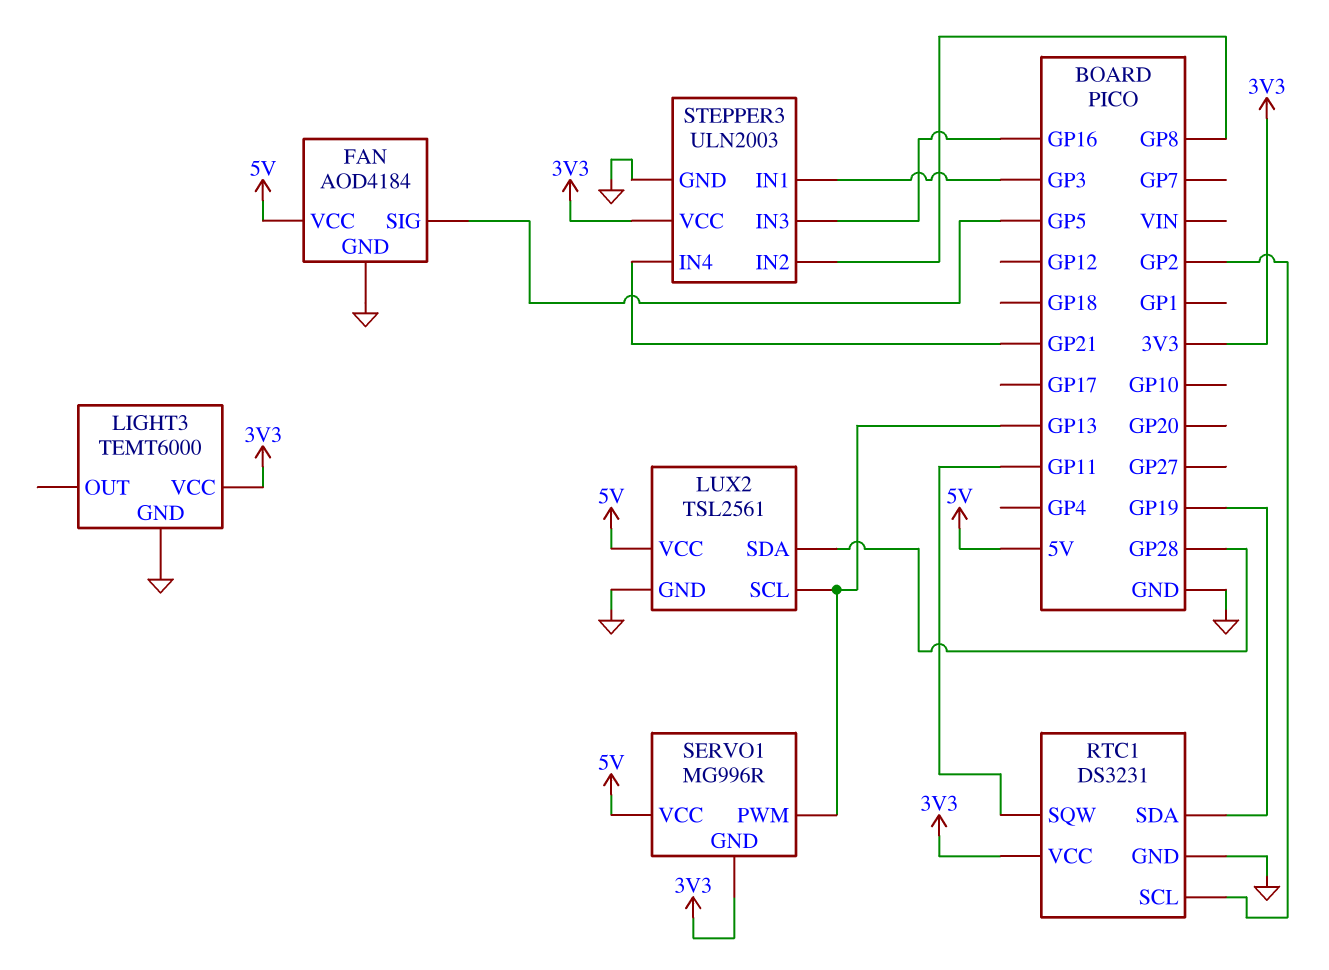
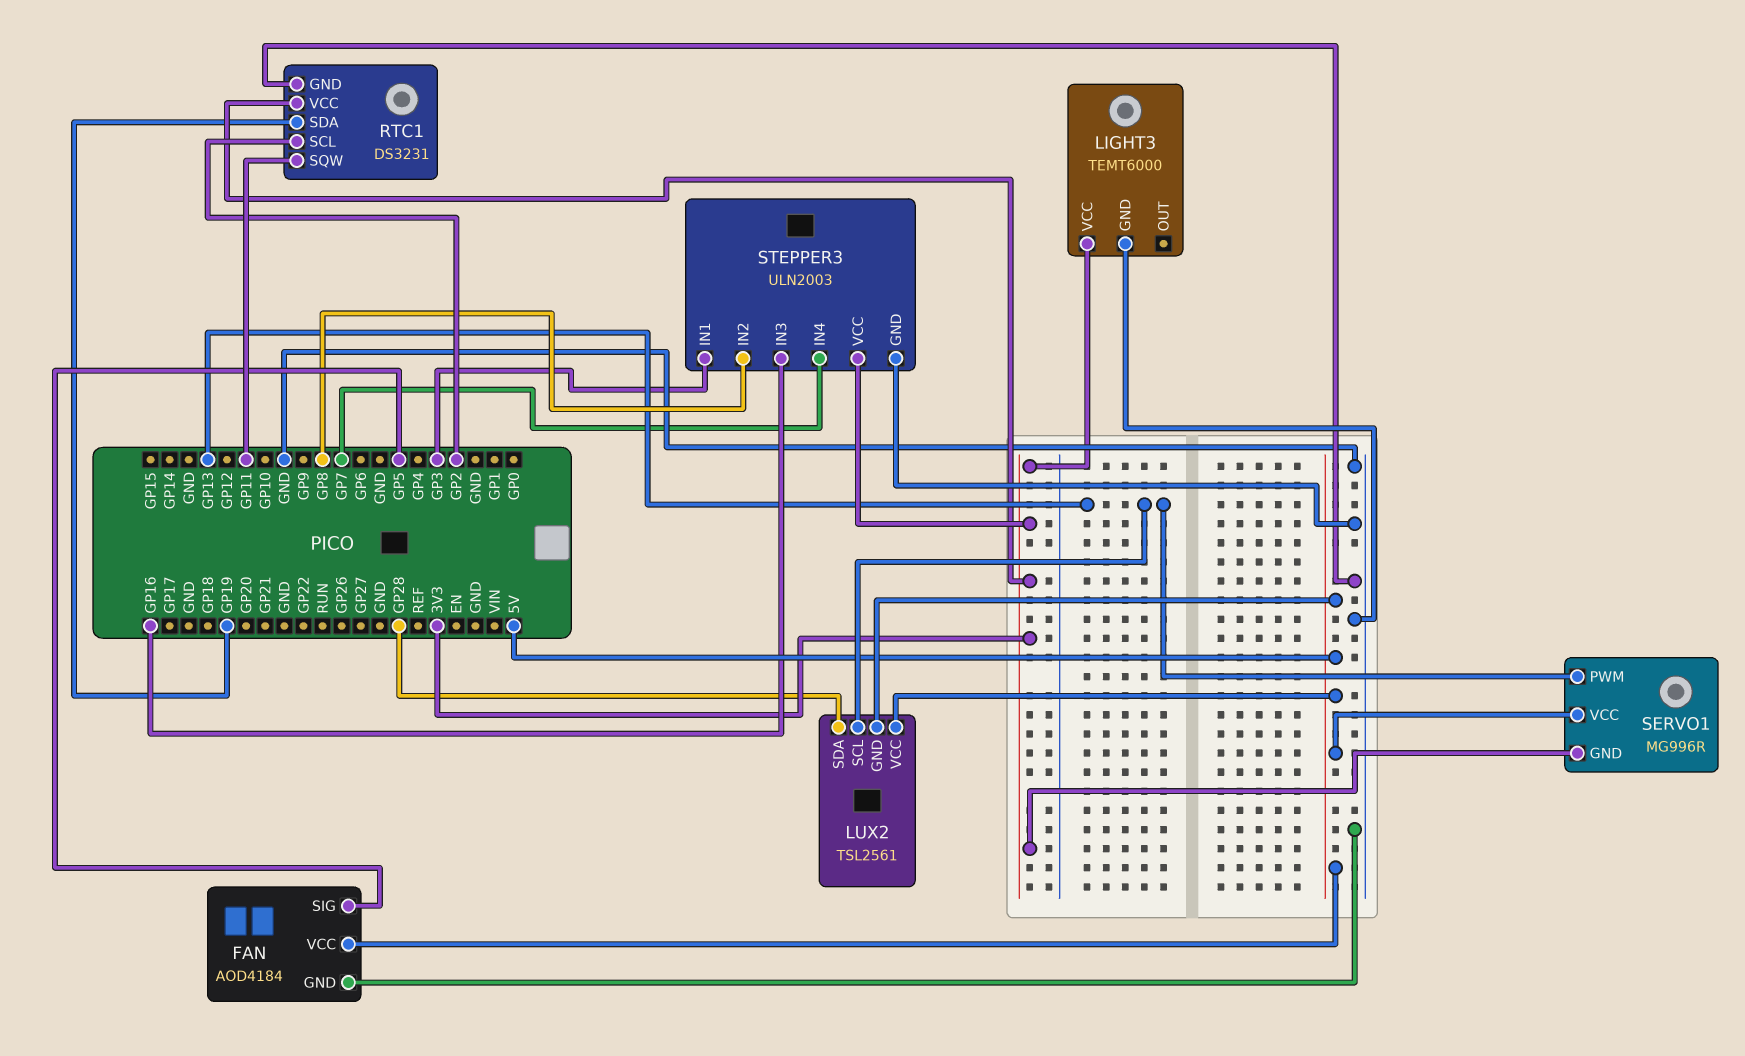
LUX2 pin GND: GND -> 5V
STEPPER3 pin IN4: GP21 -> GP7

